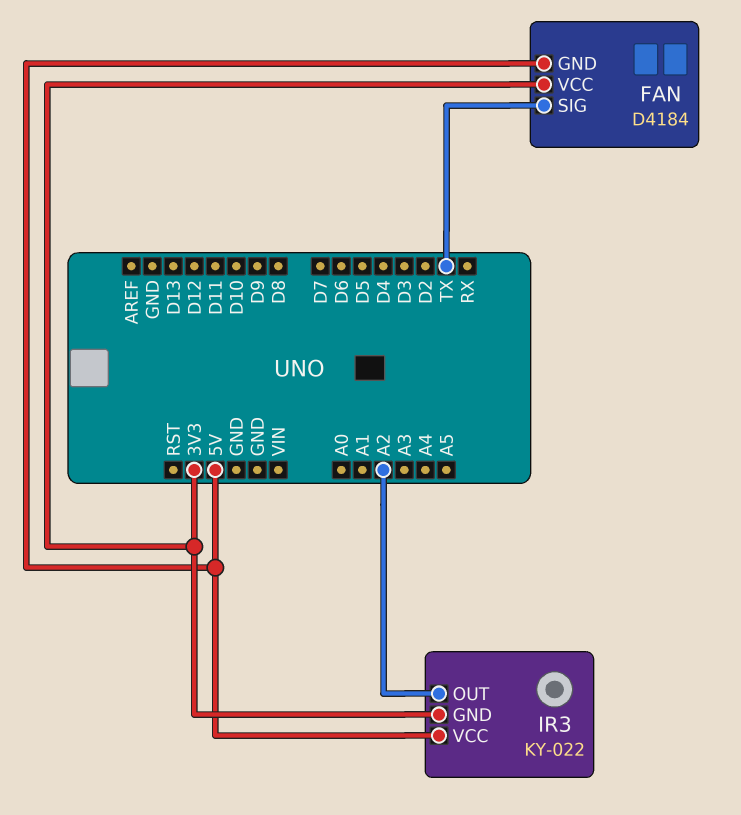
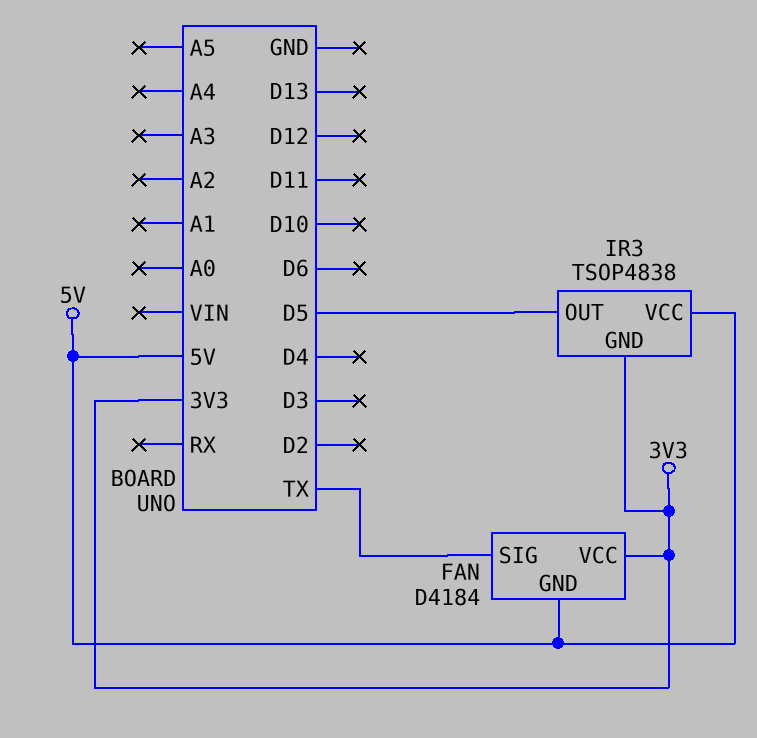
IR3: KY-022 -> TSOP4838
IR3 pin OUT: A2 -> D5

